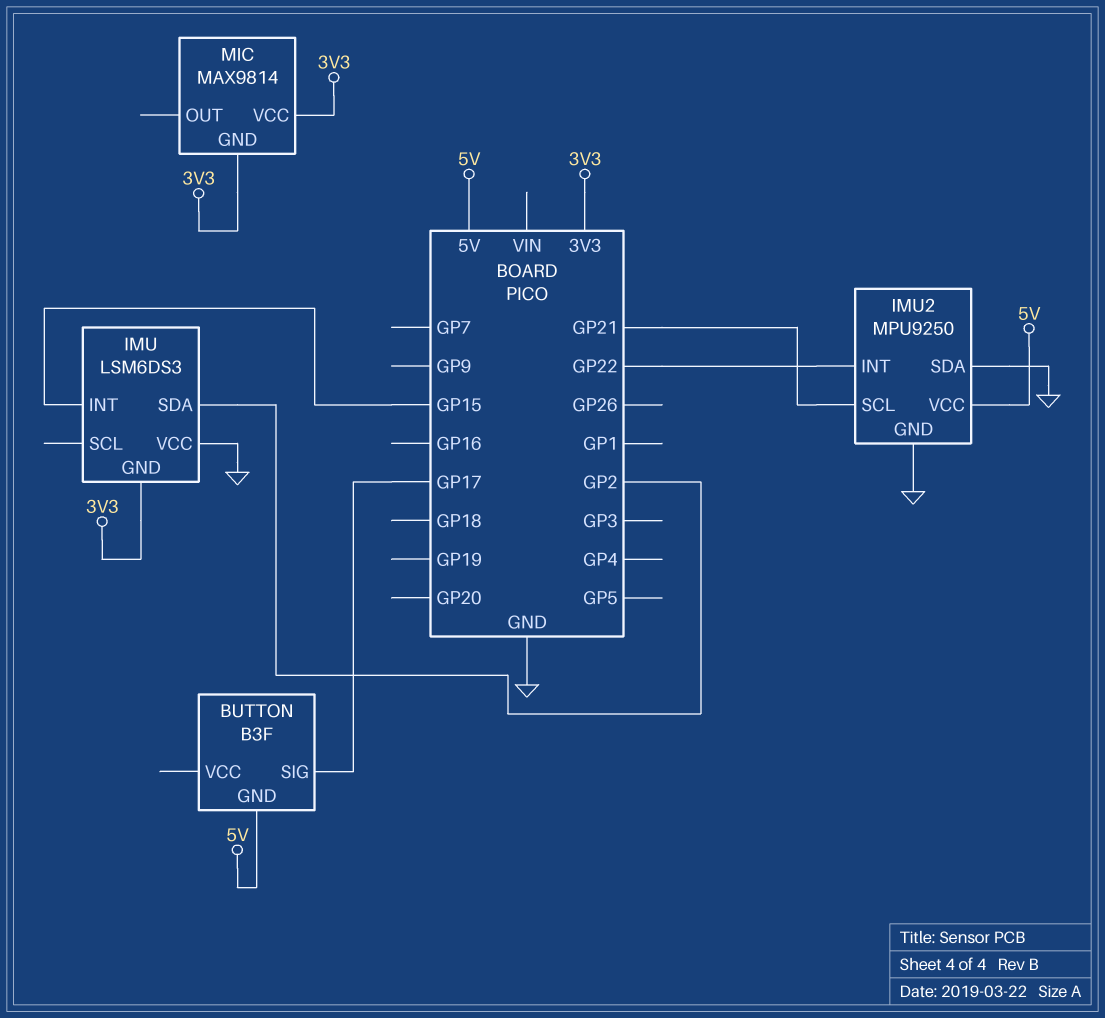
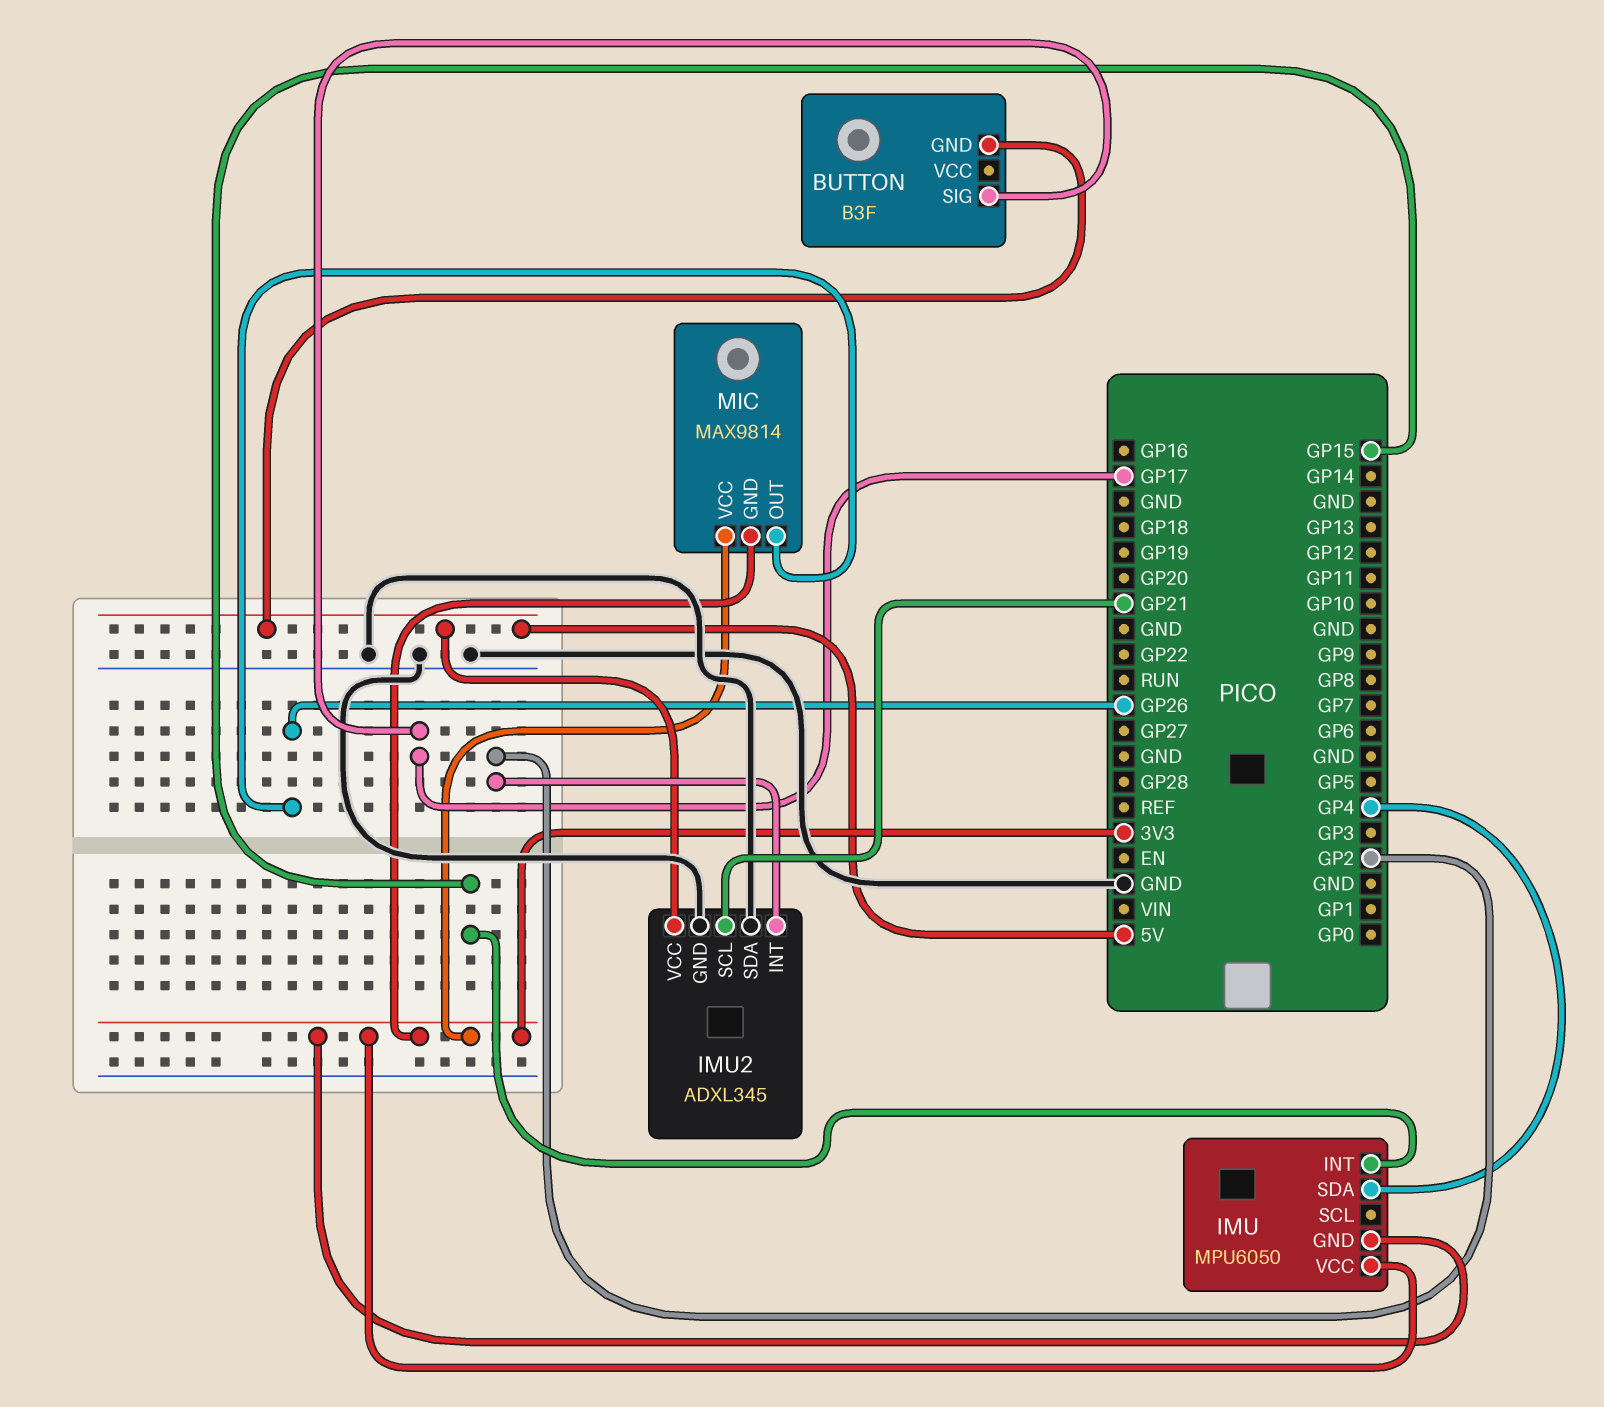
IMU: LSM6DS3 -> MPU6050
IMU pin SDA: GP2 -> GP4
IMU pin VCC: GND -> 3V3
IMU2: MPU9250 -> ADXL345
IMU2 pin INT: GP22 -> GP2
MIC pin OUT: none -> GP26

